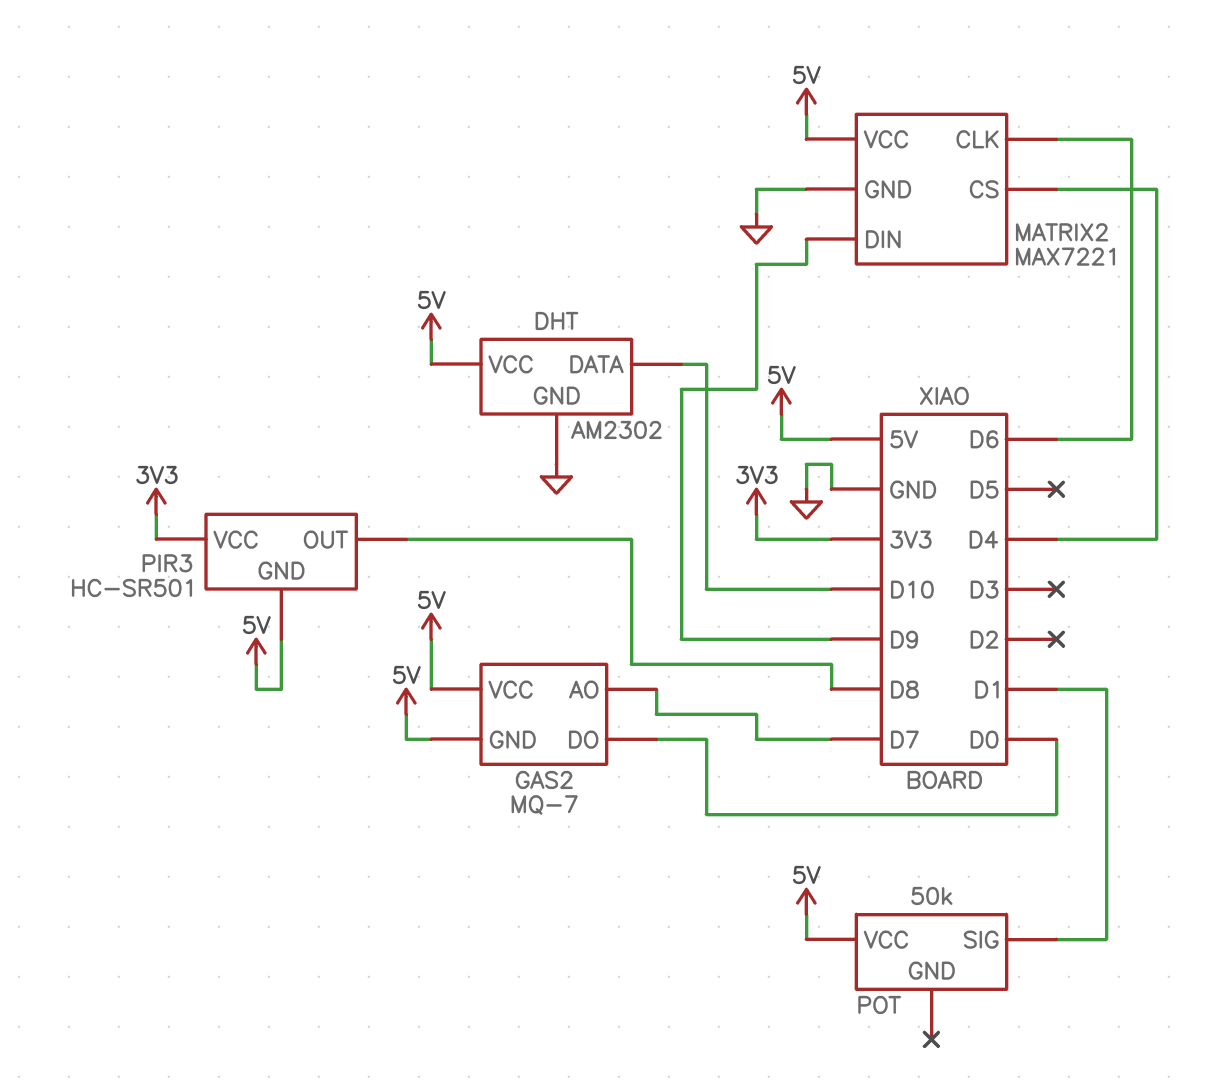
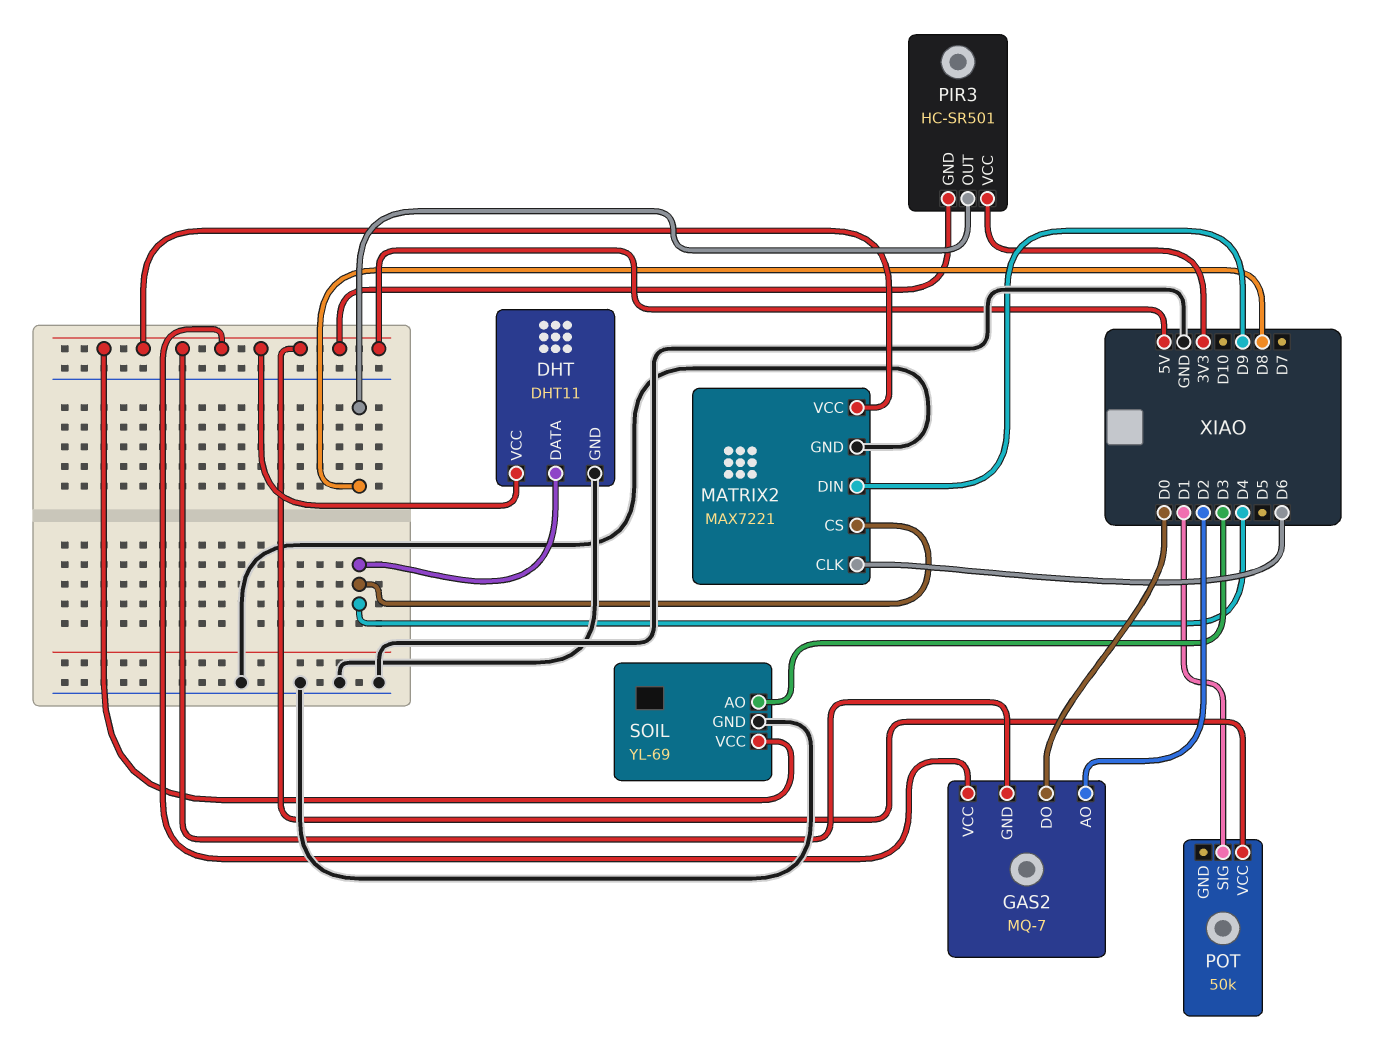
DHT: AM2302 -> DHT11
DHT pin DATA: D10 -> D4
GAS2 pin AO: D7 -> D2
SOIL: none -> YL-69
SOIL pin AO: none -> D3
SOIL pin GND: none -> GND
SOIL pin VCC: none -> 5V

